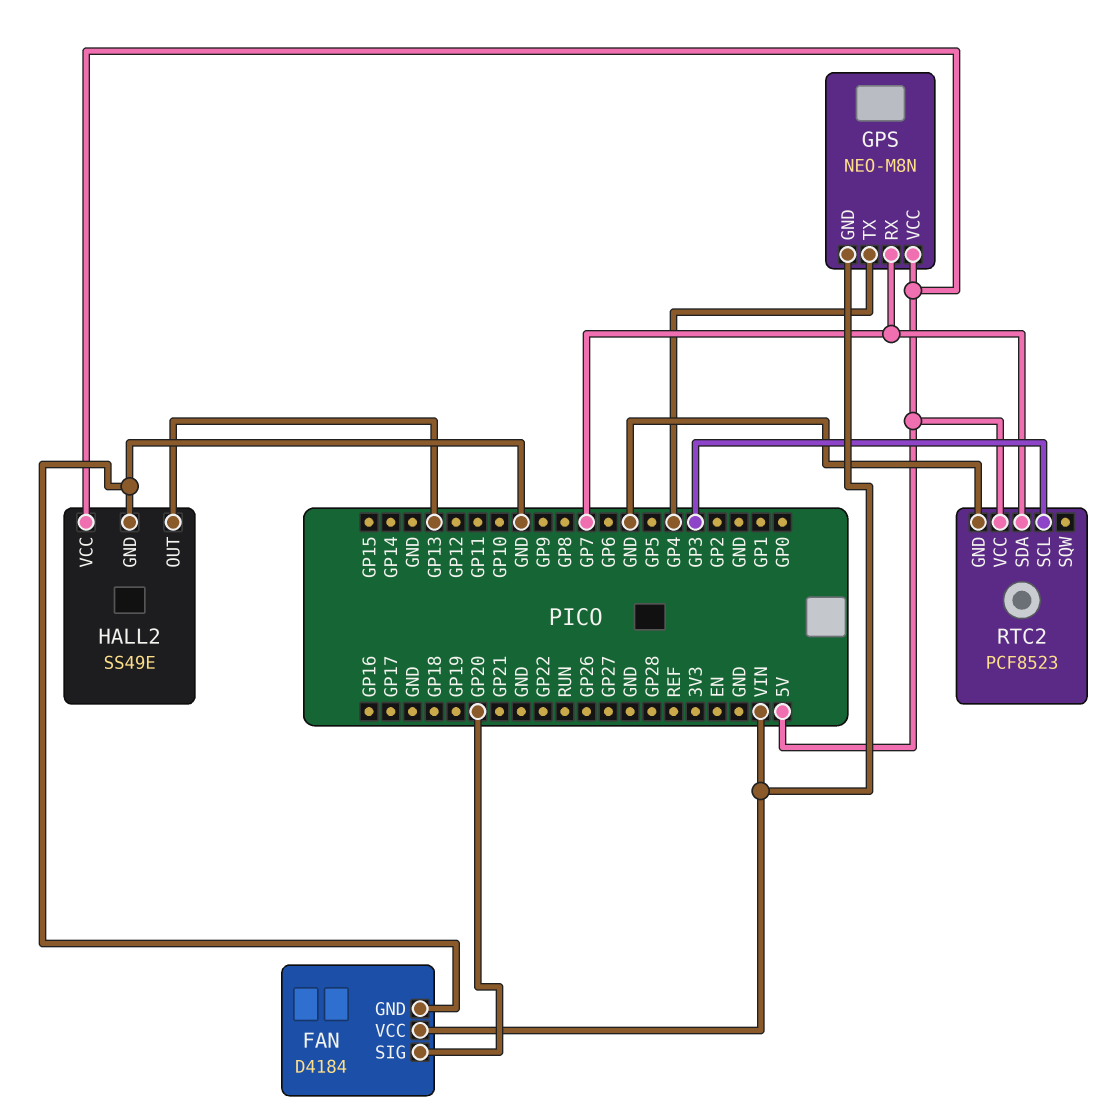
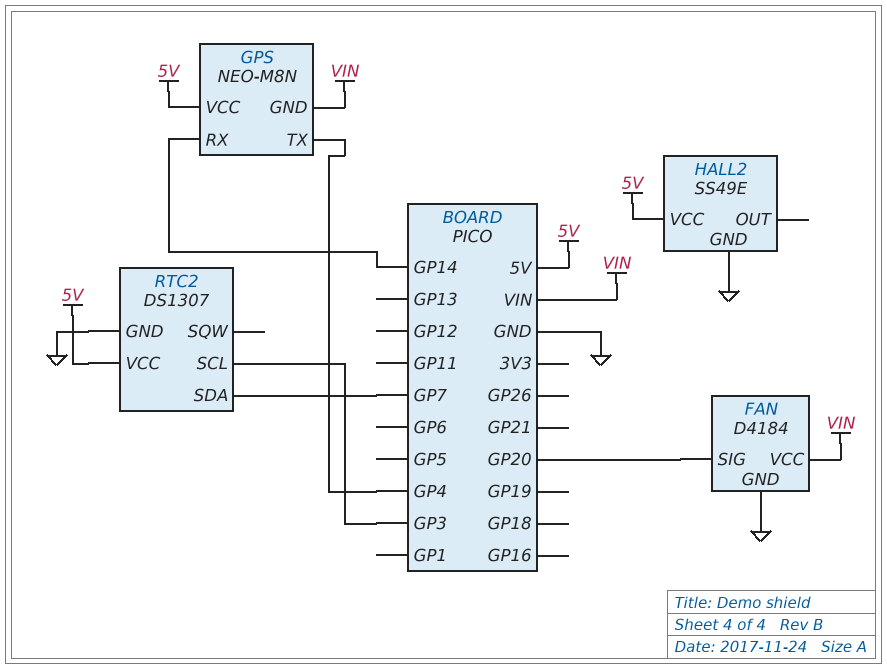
GPS pin RX: GP7 -> GP14
HALL2 pin OUT: GP13 -> none
RTC2: PCF8523 -> DS1307

